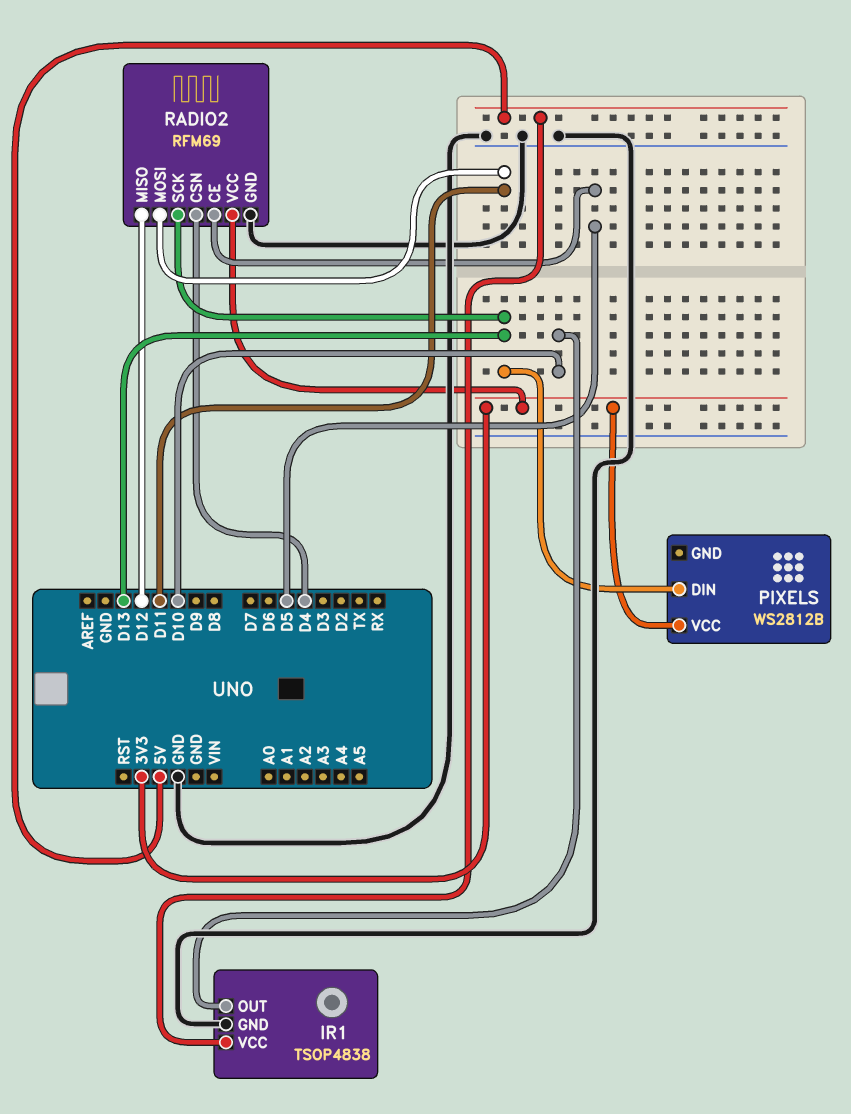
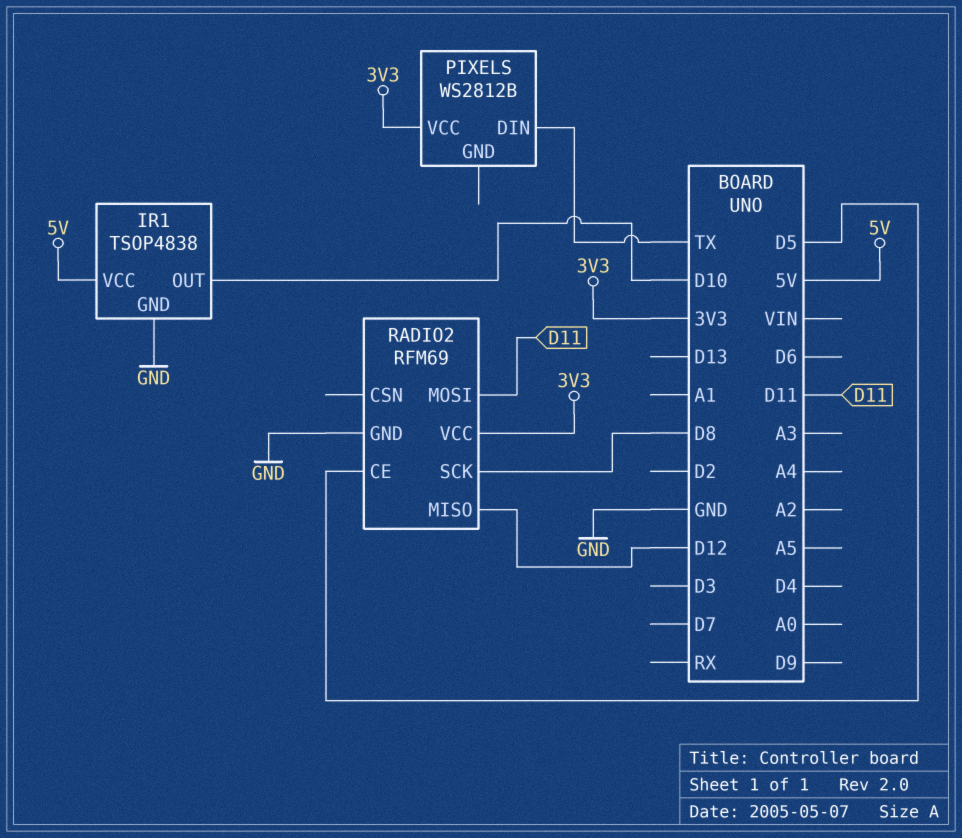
PIXELS pin DIN: D13 -> TX
RADIO2 pin CSN: D4 -> none
RADIO2 pin SCK: D13 -> D8

